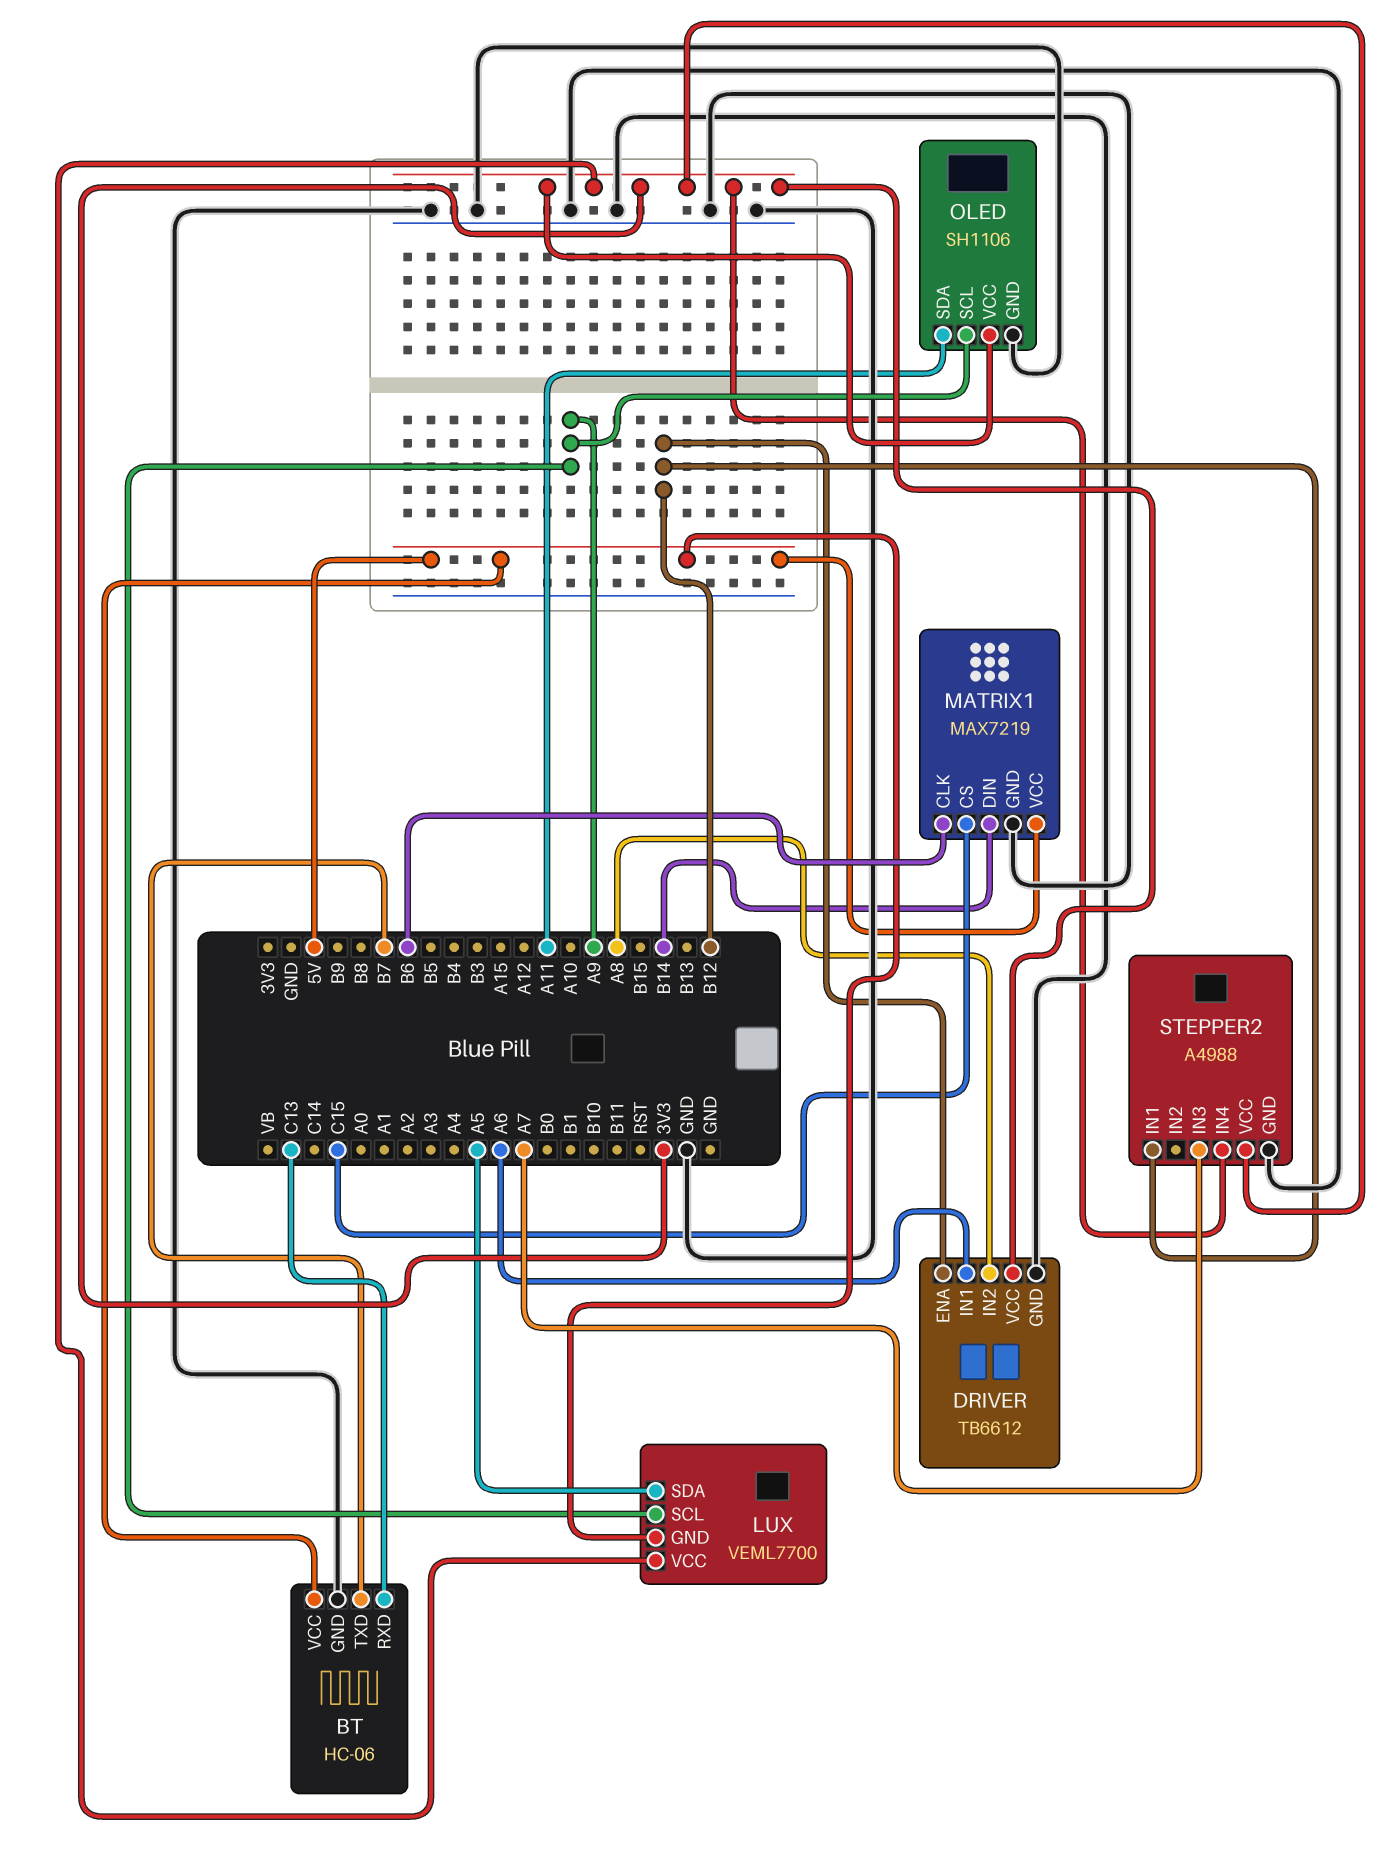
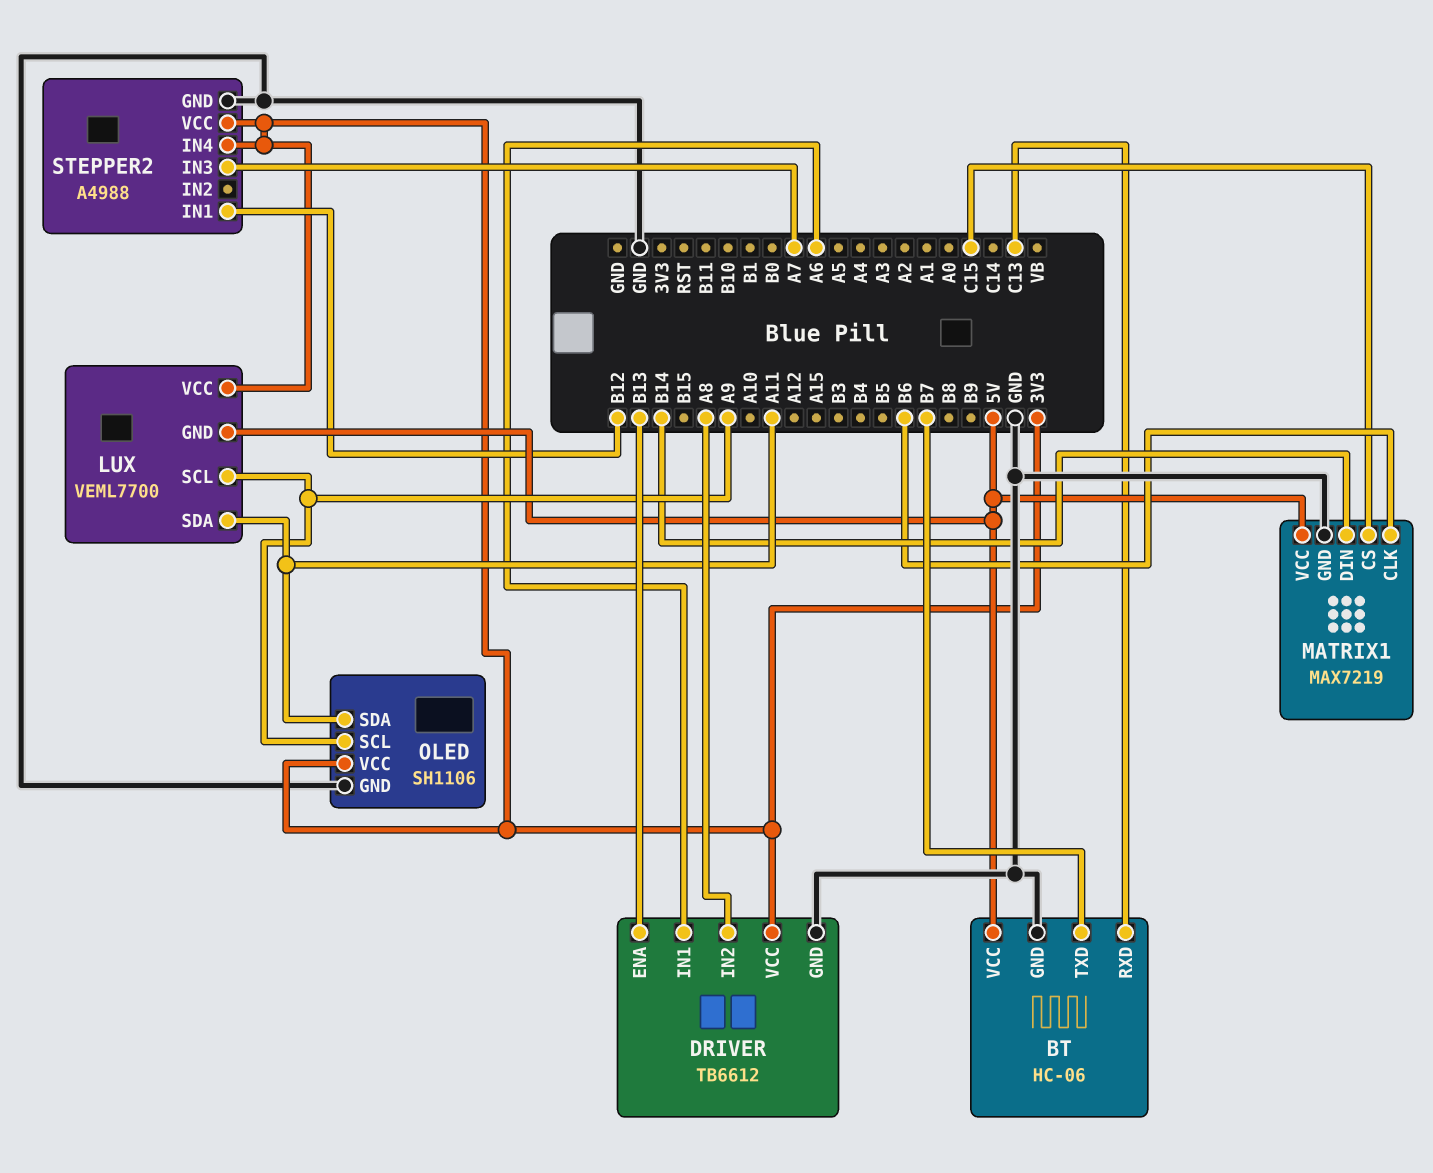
DRIVER pin ENA: B12 -> B13
LUX pin SDA: A5 -> A11

